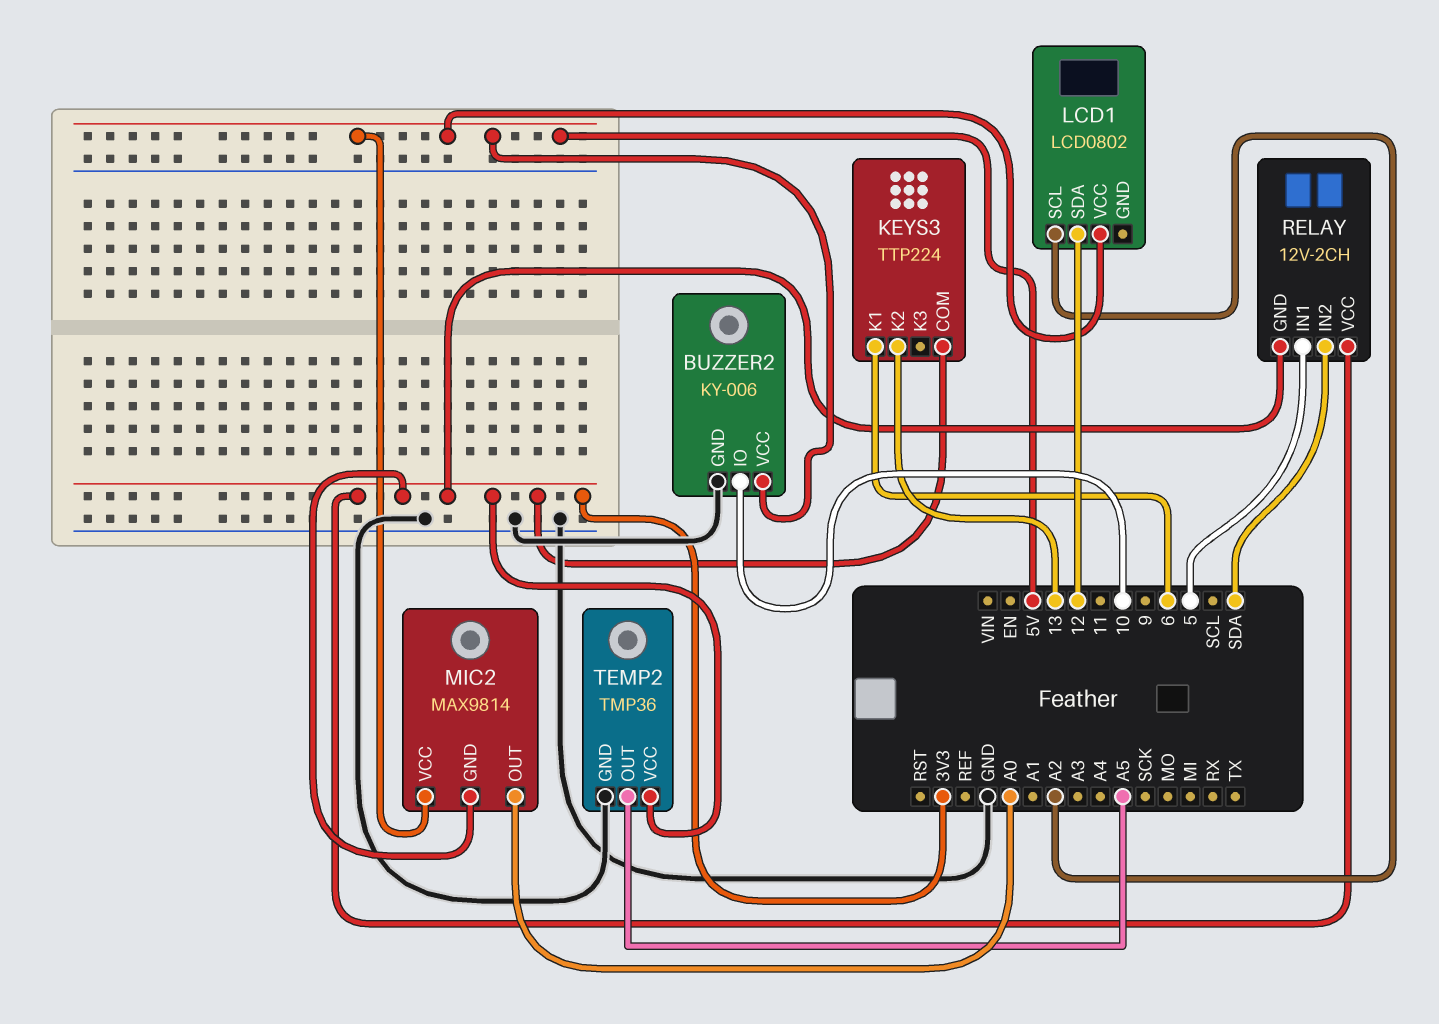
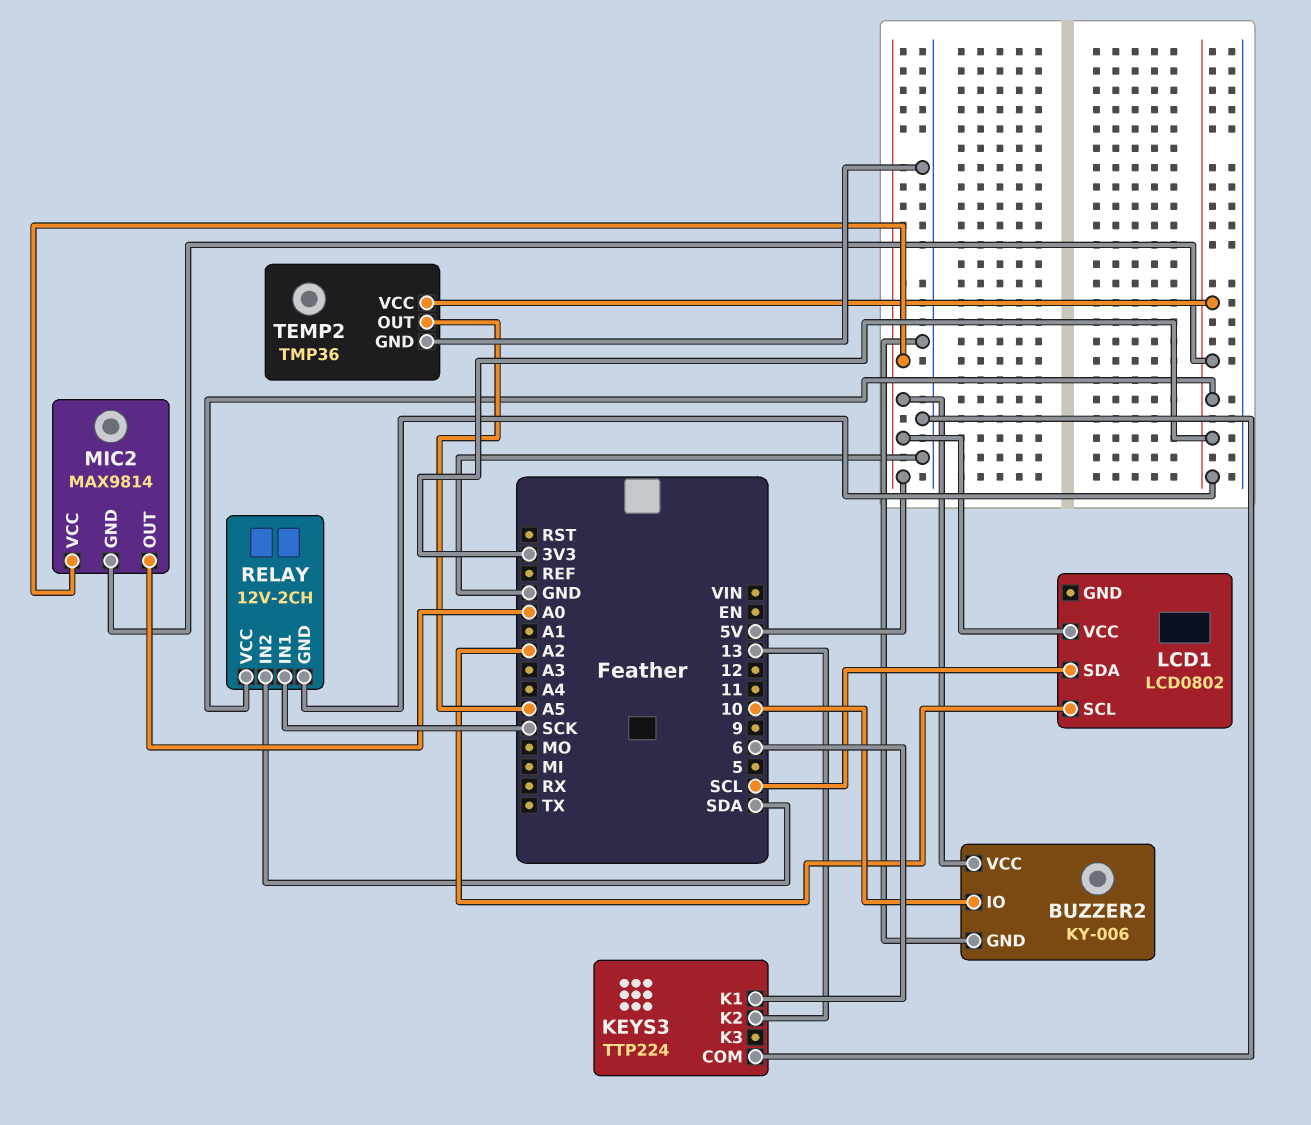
KEYS3 pin COM: 3V3 -> GND
LCD1 pin SDA: 12 -> SCL
RELAY pin IN1: 5 -> SCK

